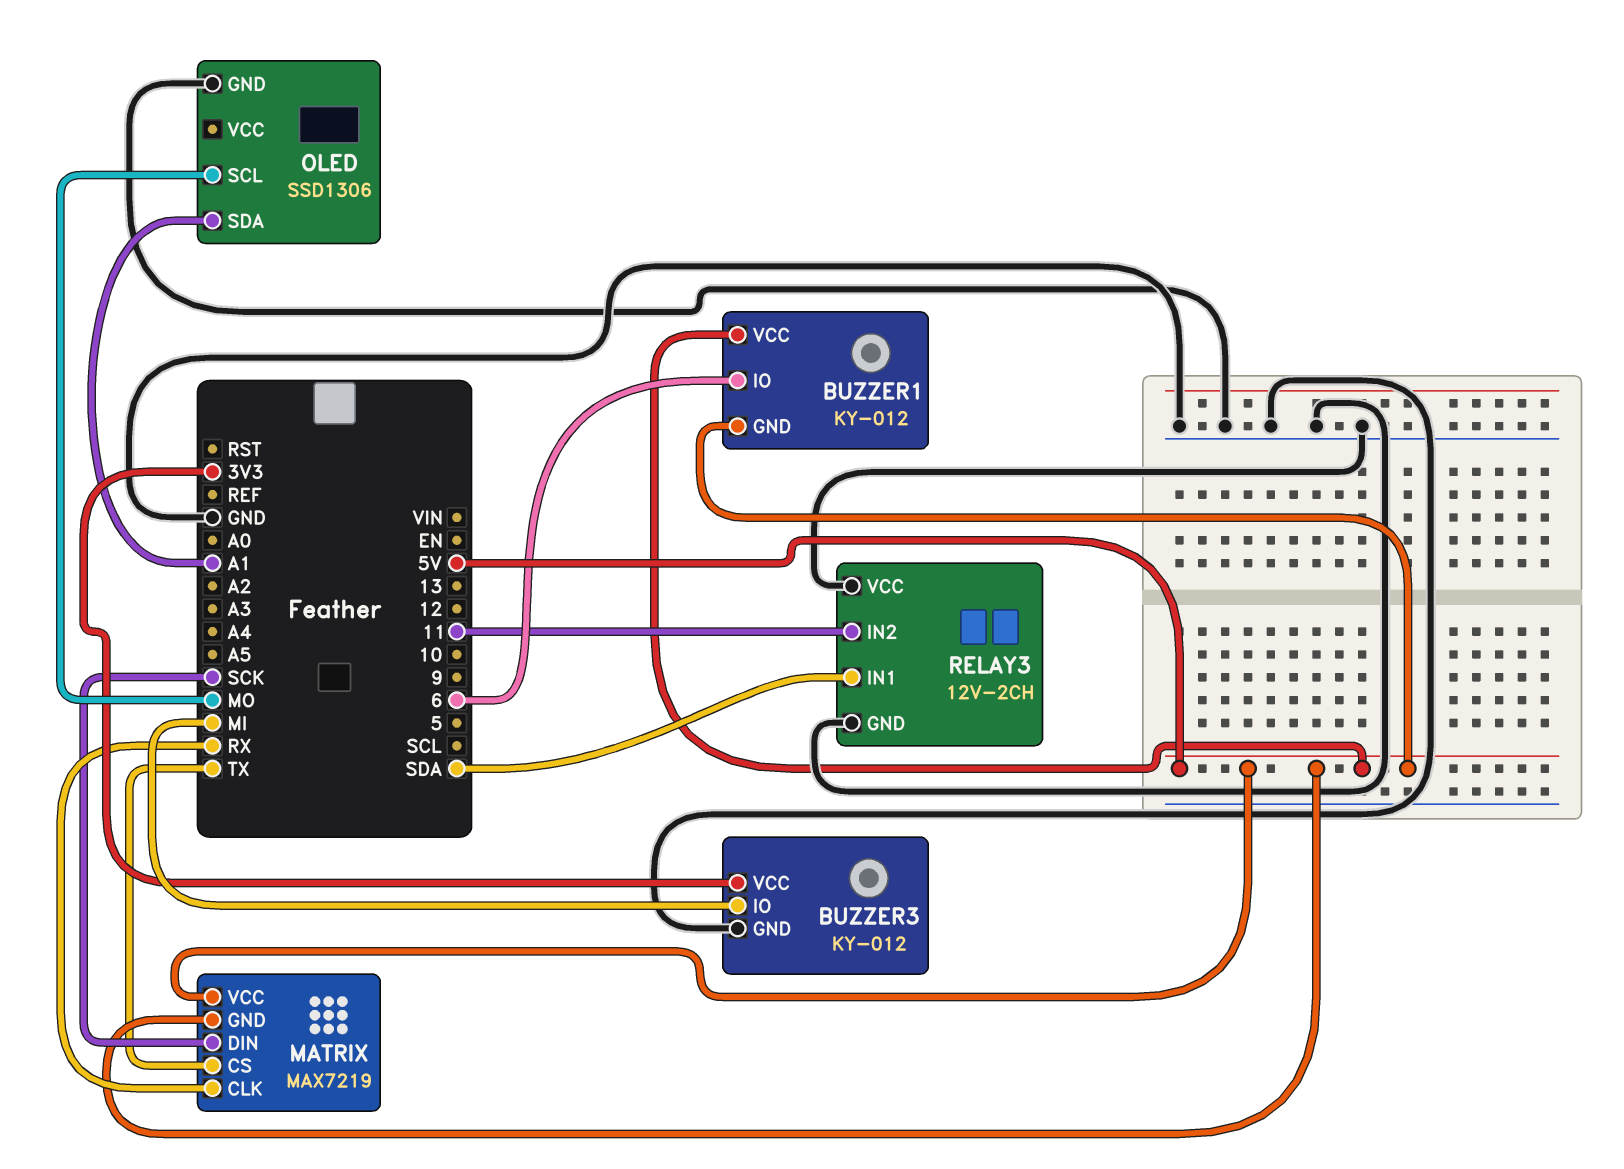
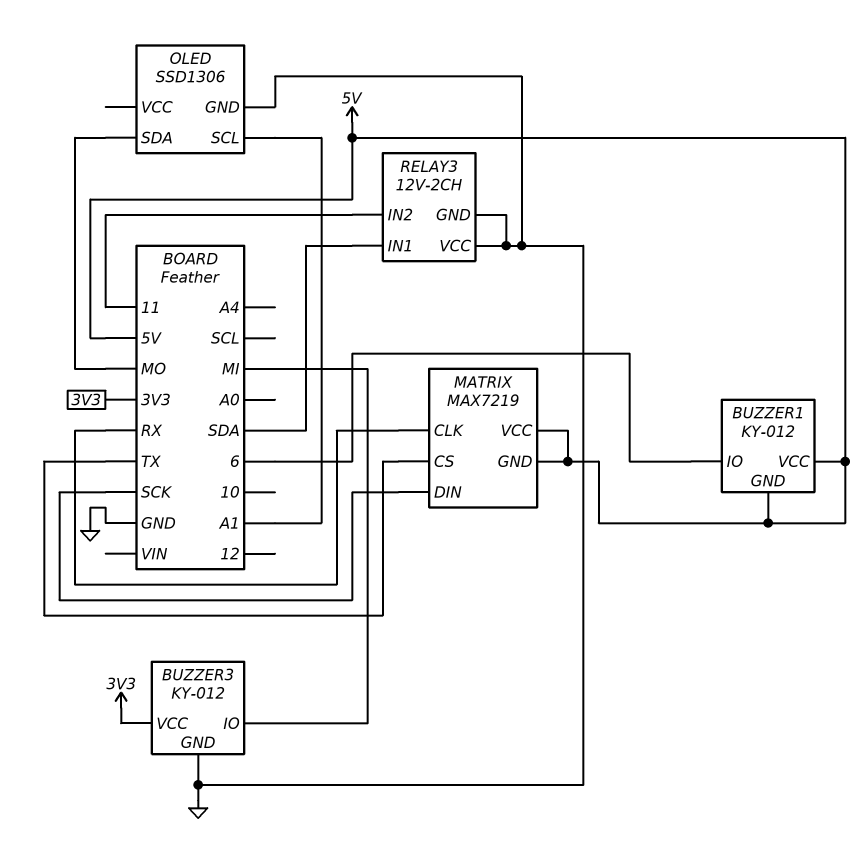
OLED pin SCL: MO -> A1
OLED pin SDA: A1 -> MO

